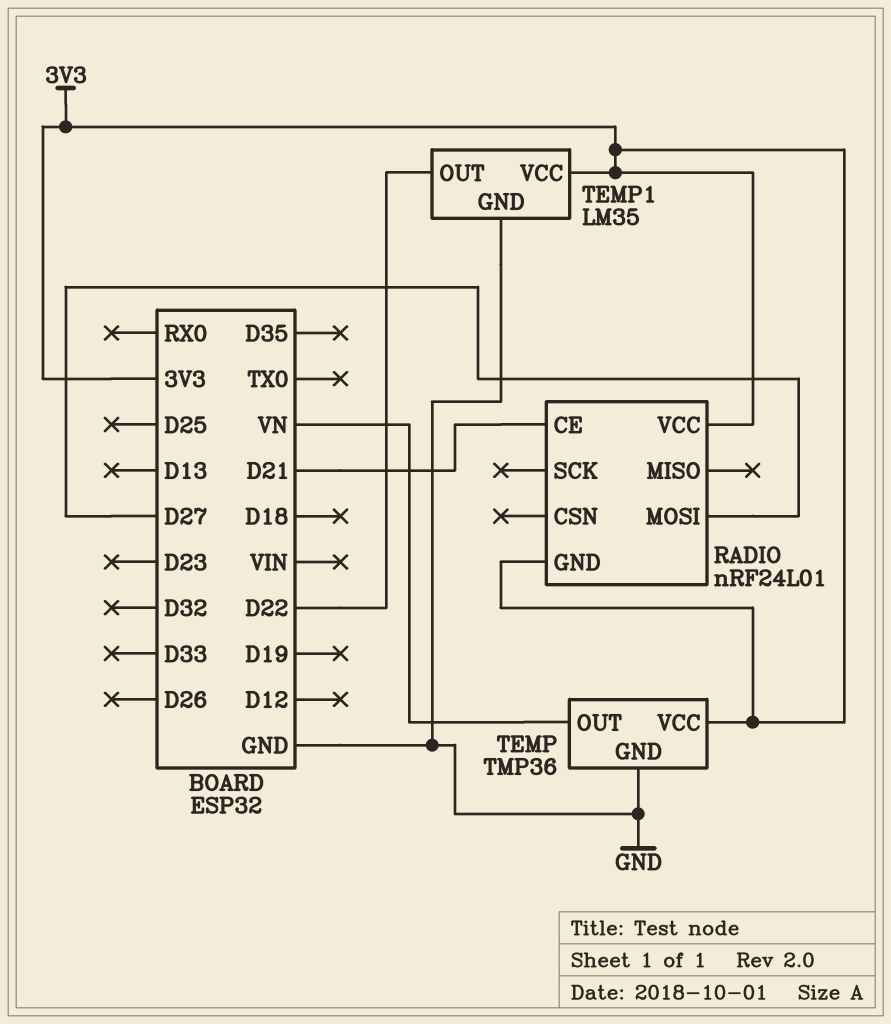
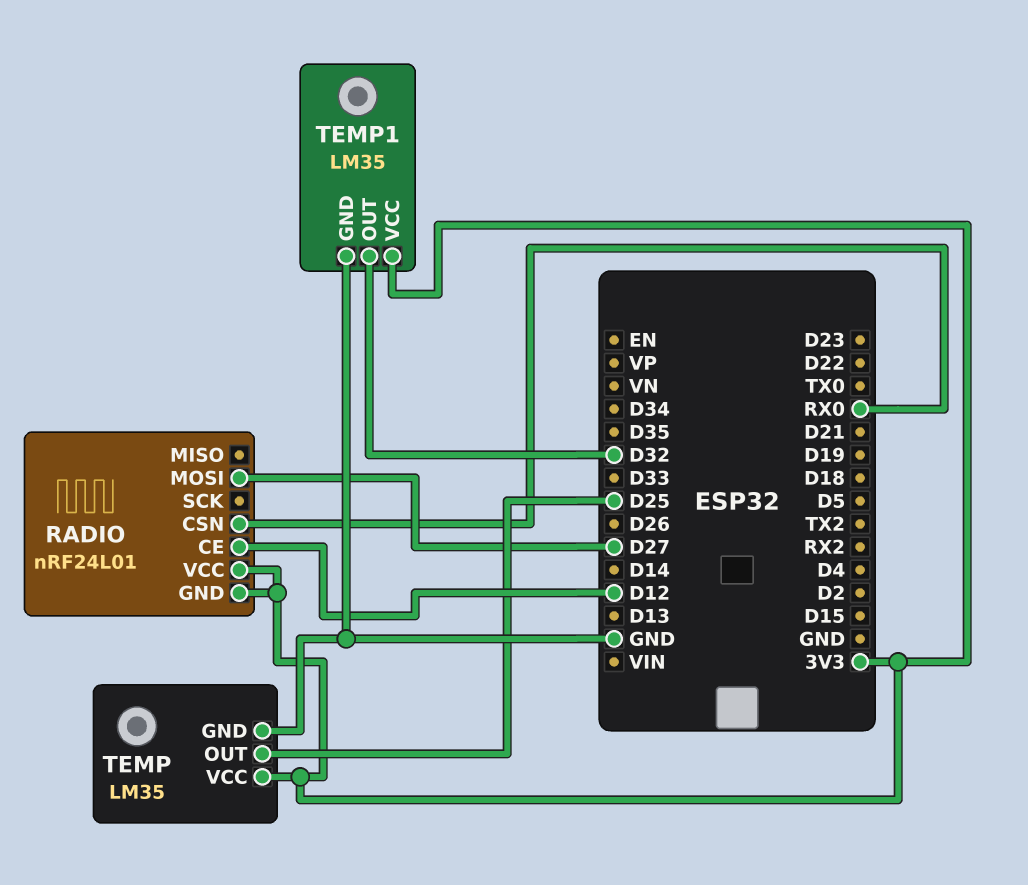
RADIO pin CE: D21 -> D12
RADIO pin CSN: none -> RX0
TEMP: TMP36 -> LM35
TEMP pin OUT: VN -> D25
TEMP1 pin OUT: D22 -> D32

